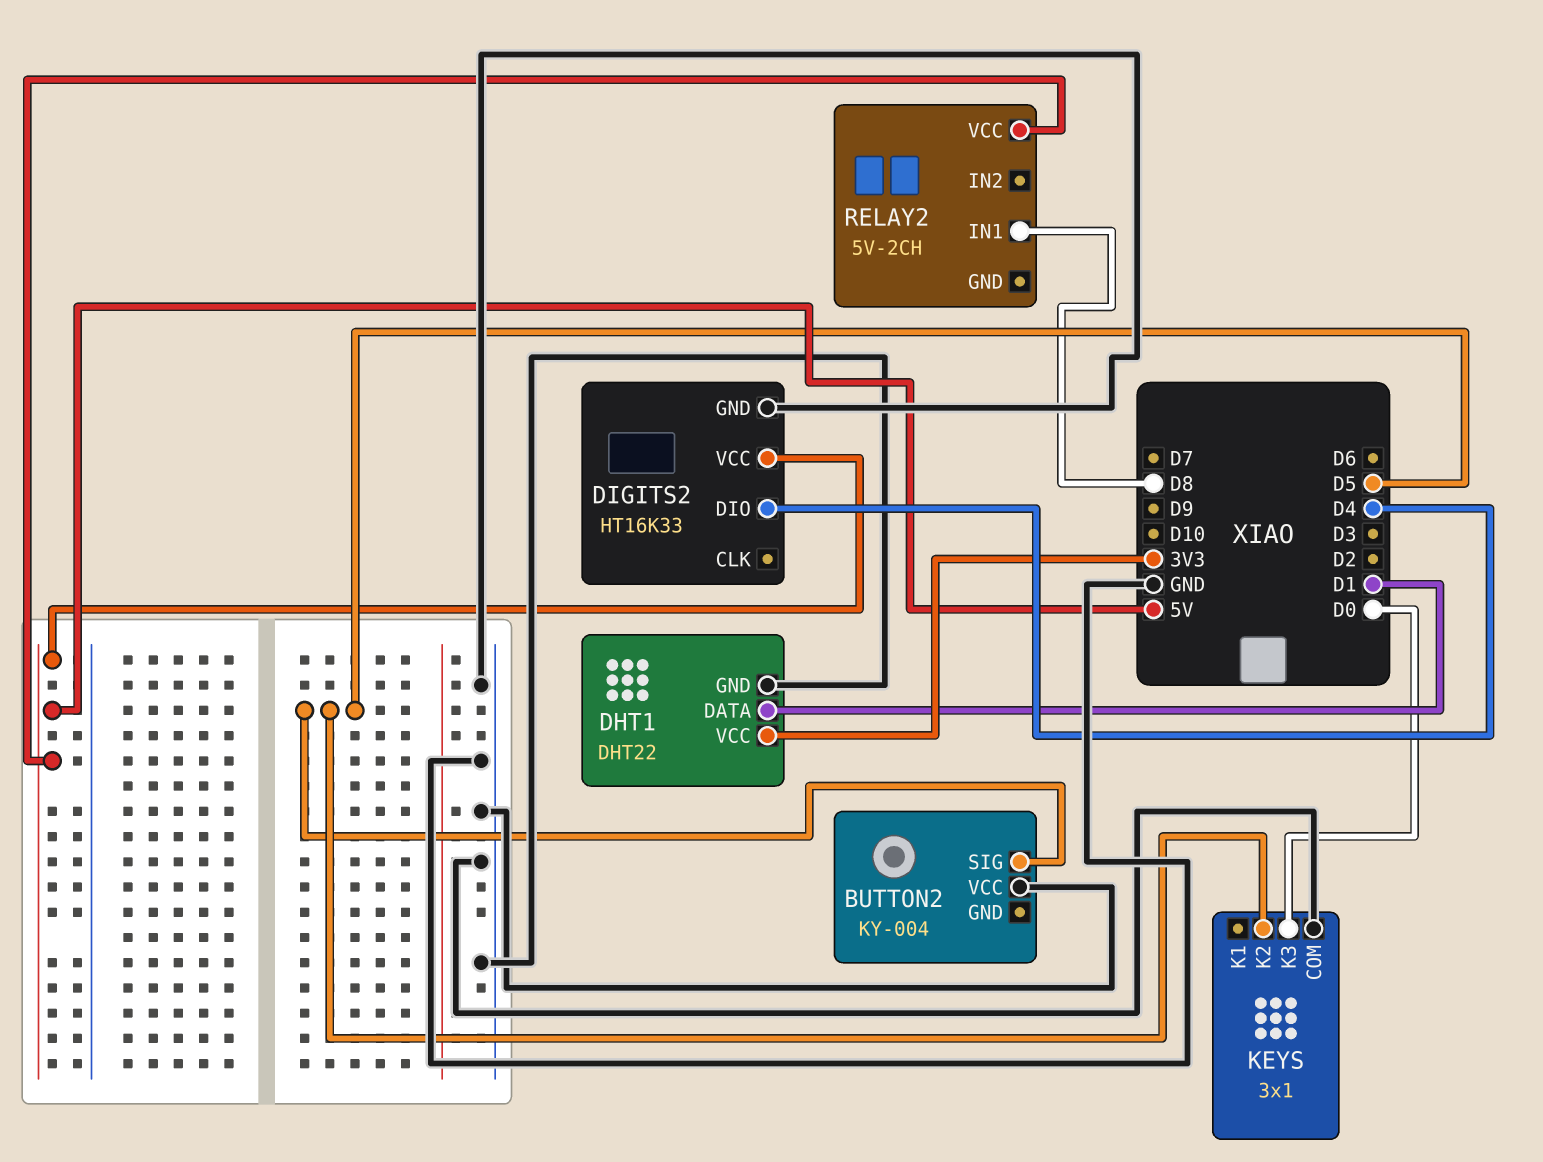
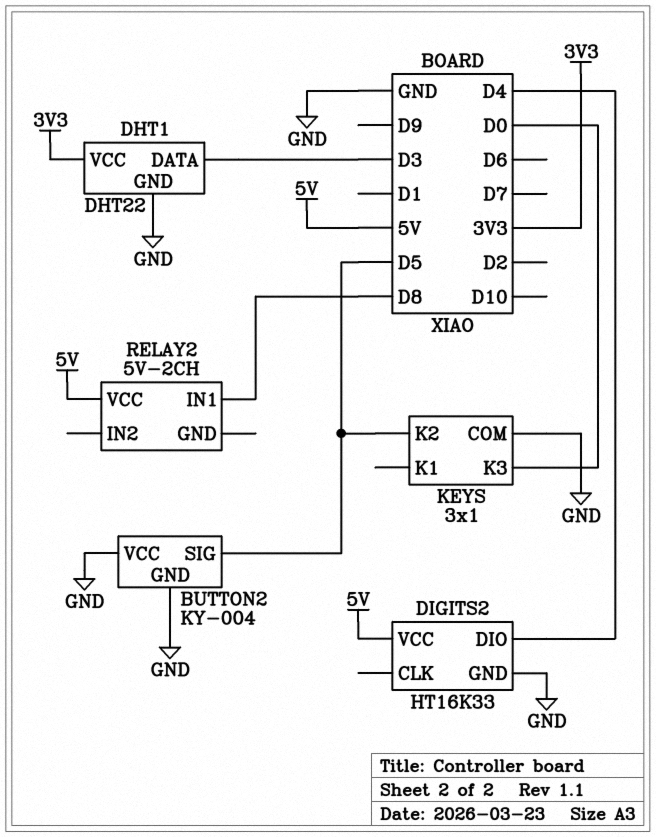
BUTTON2 pin GND: none -> GND
DHT1 pin DATA: D1 -> D3

